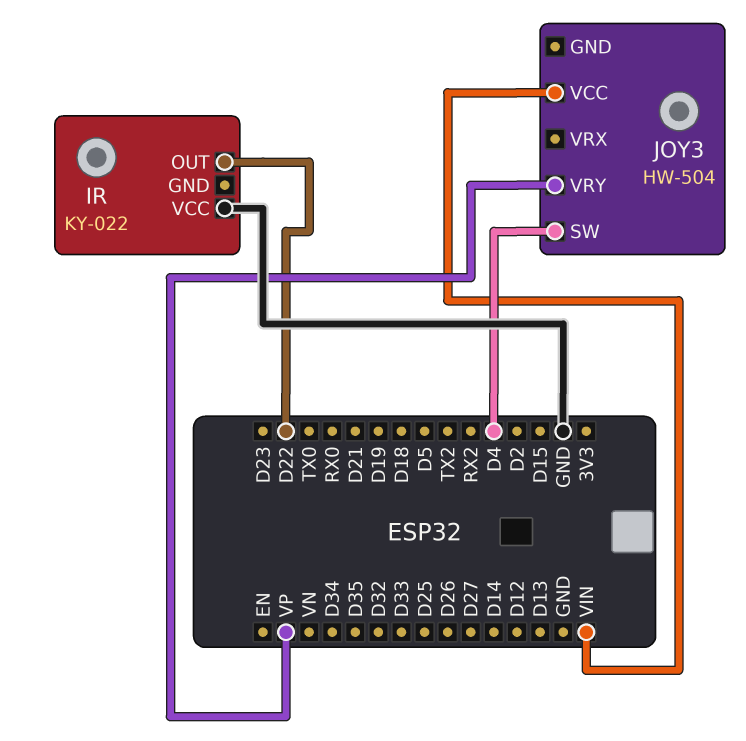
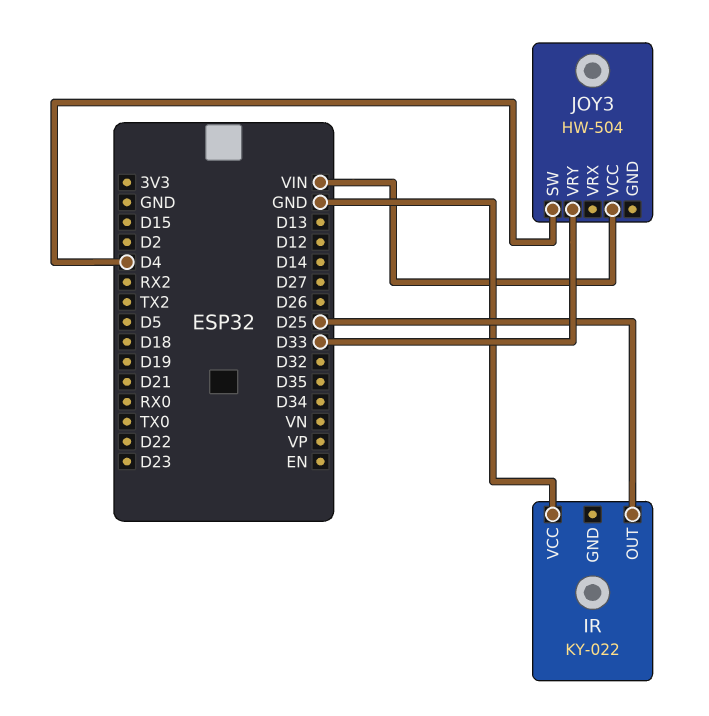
IR pin OUT: D22 -> D25
JOY3 pin VRY: VP -> D33

